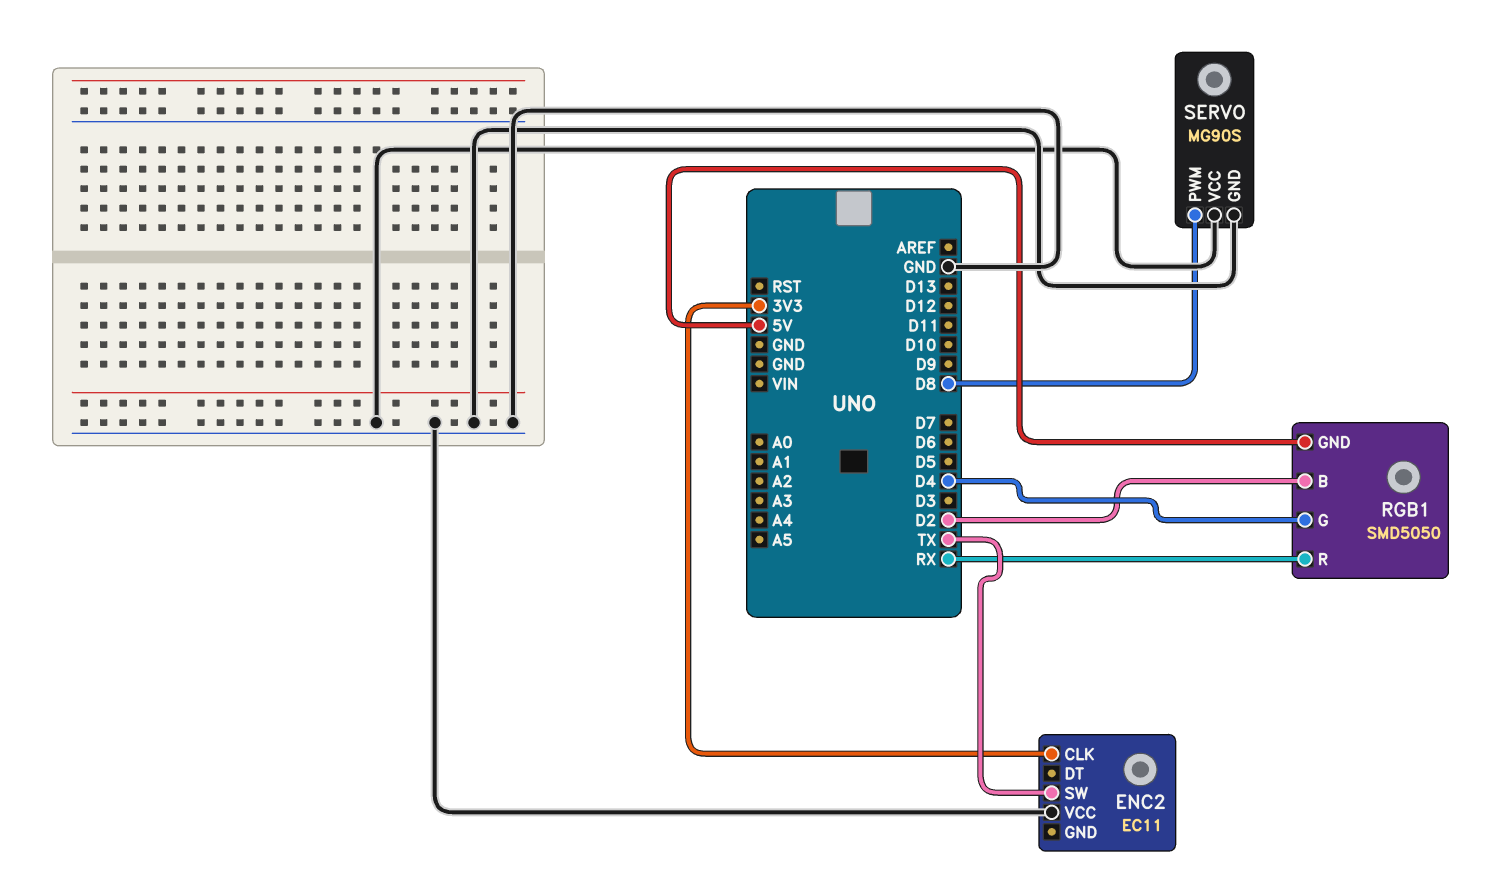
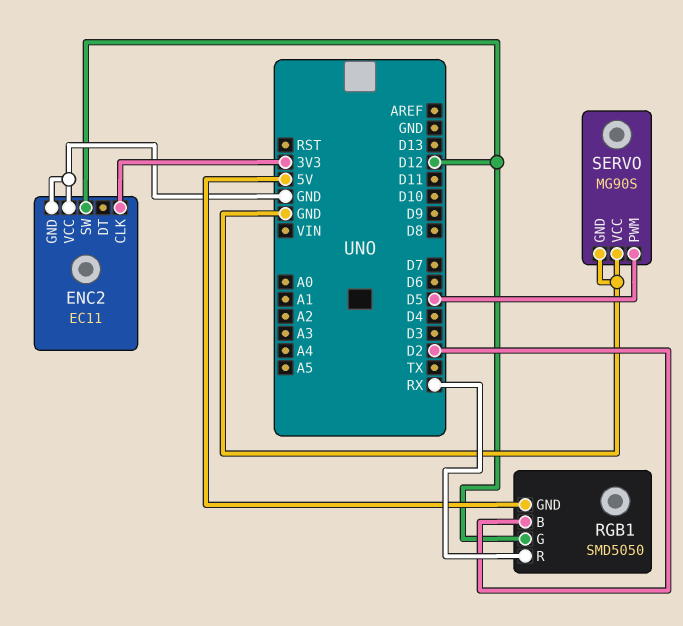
ENC2 pin GND: none -> GND
ENC2 pin SW: TX -> D12
RGB1 pin G: D4 -> D12
SERVO pin PWM: D8 -> D5

